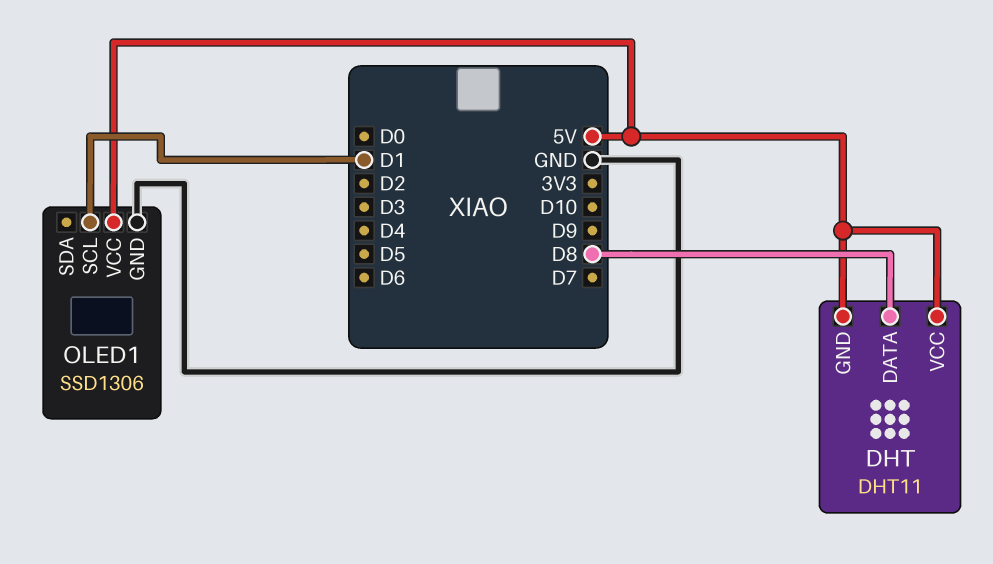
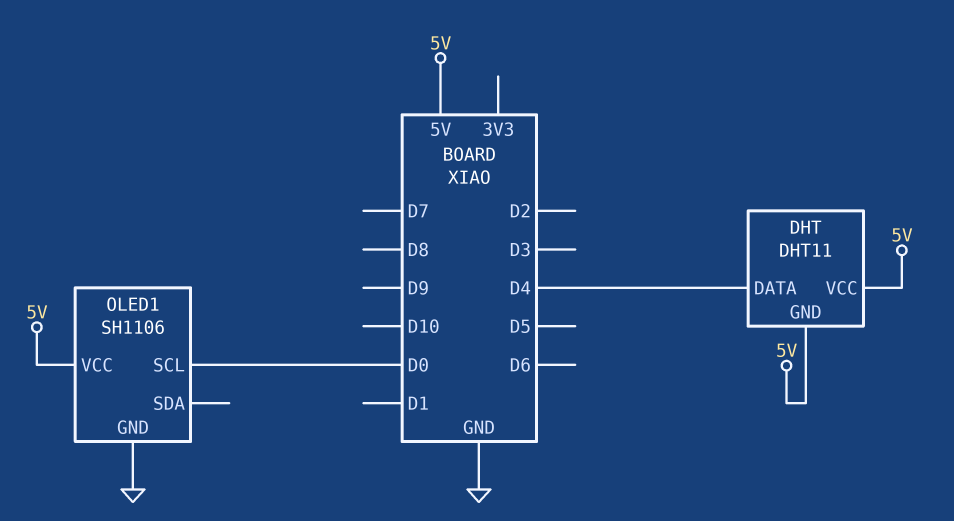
DHT pin DATA: D8 -> D4
OLED1: SSD1306 -> SH1106
OLED1 pin SCL: D1 -> D0

